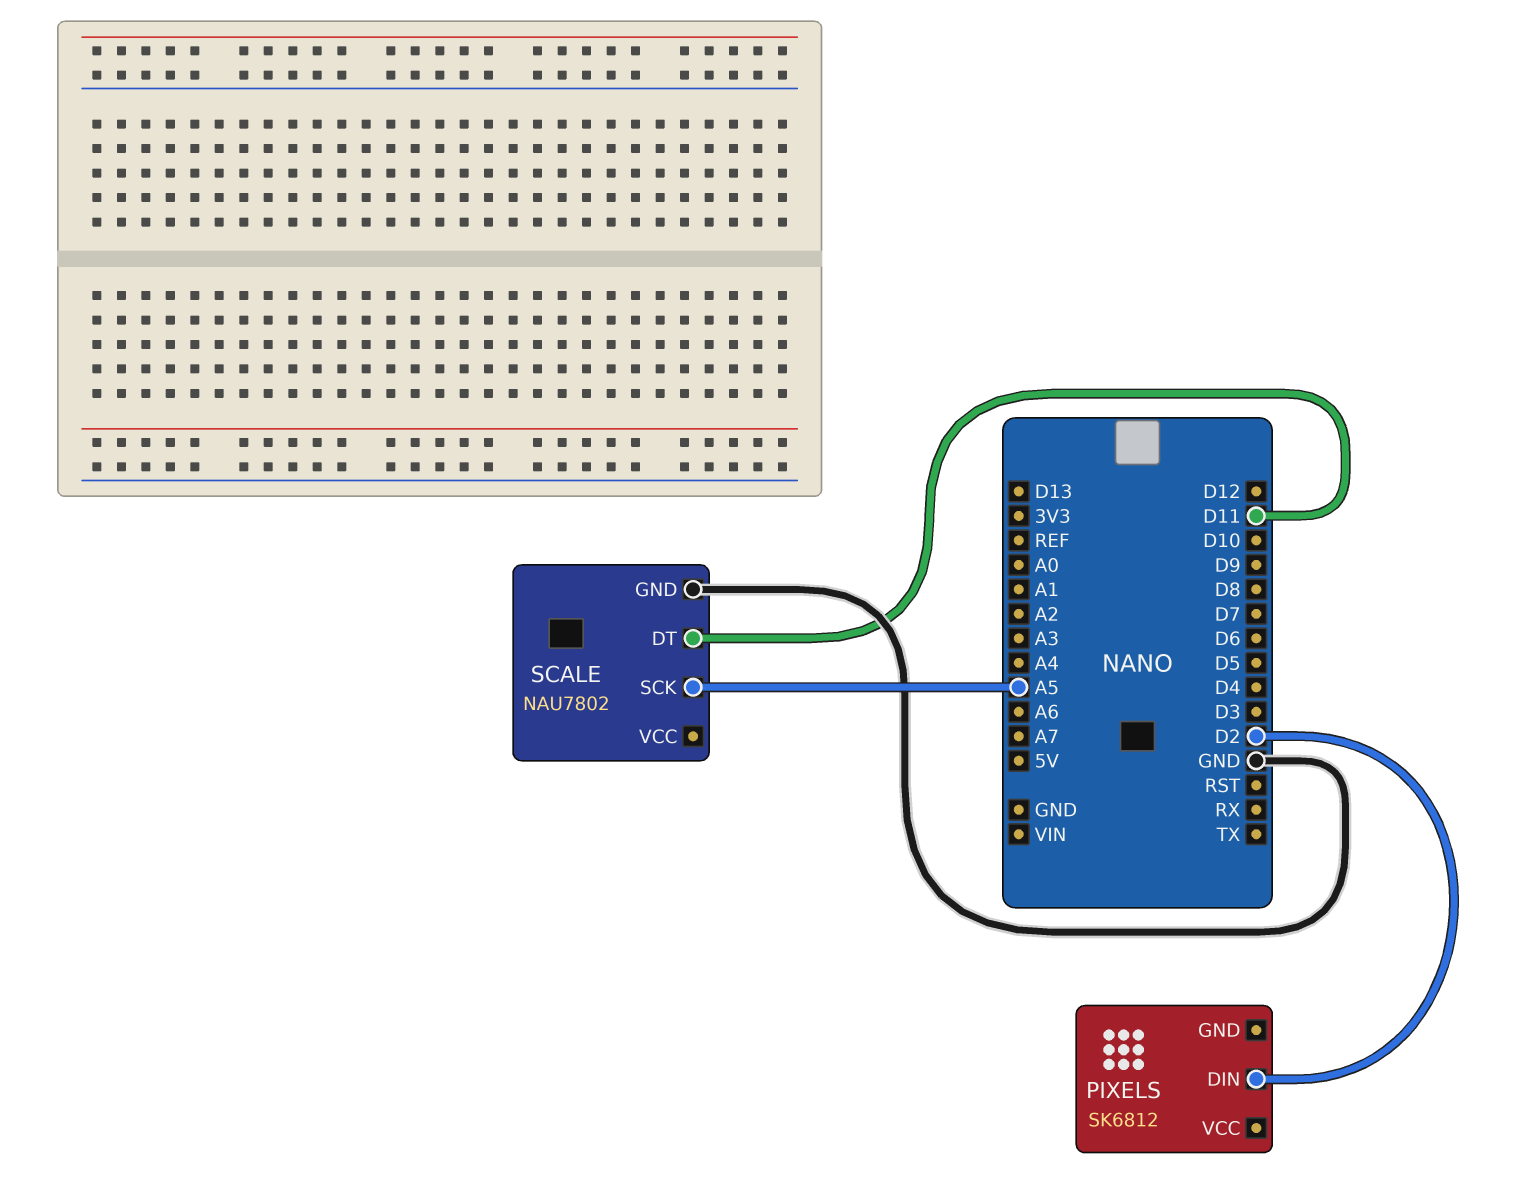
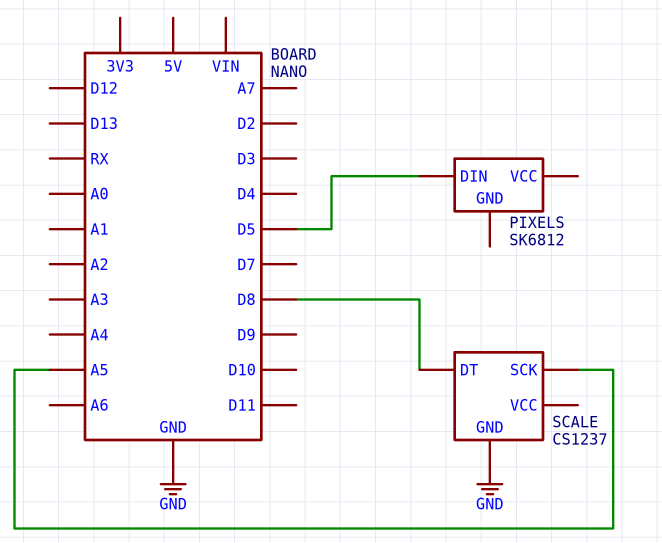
PIXELS pin DIN: D2 -> D5
SCALE: NAU7802 -> CS1237
SCALE pin DT: D11 -> D8

